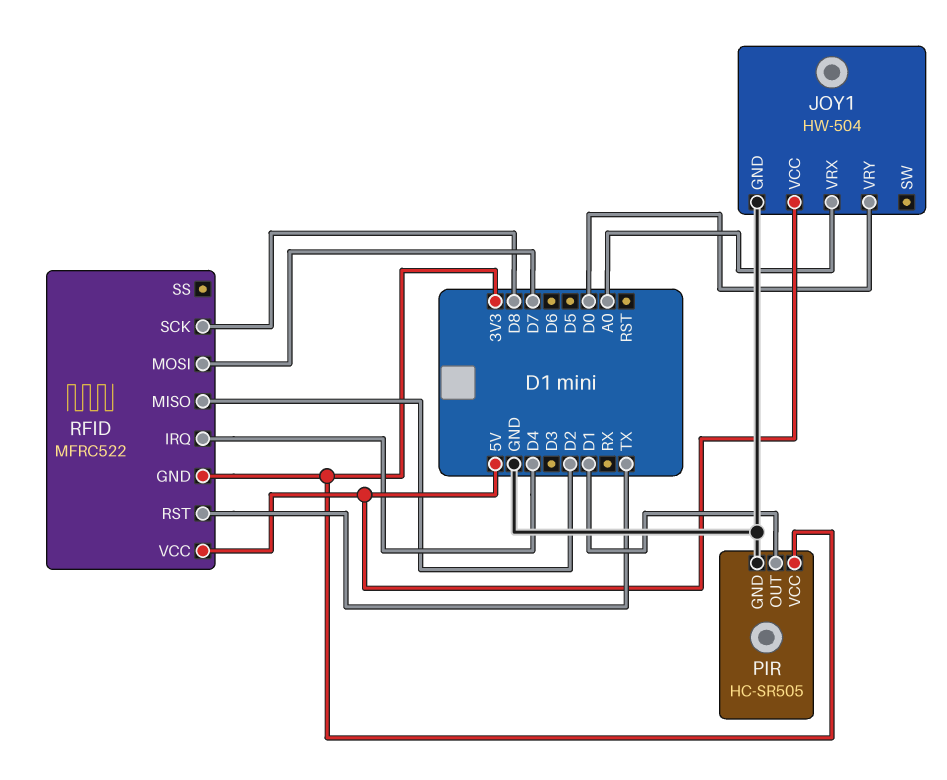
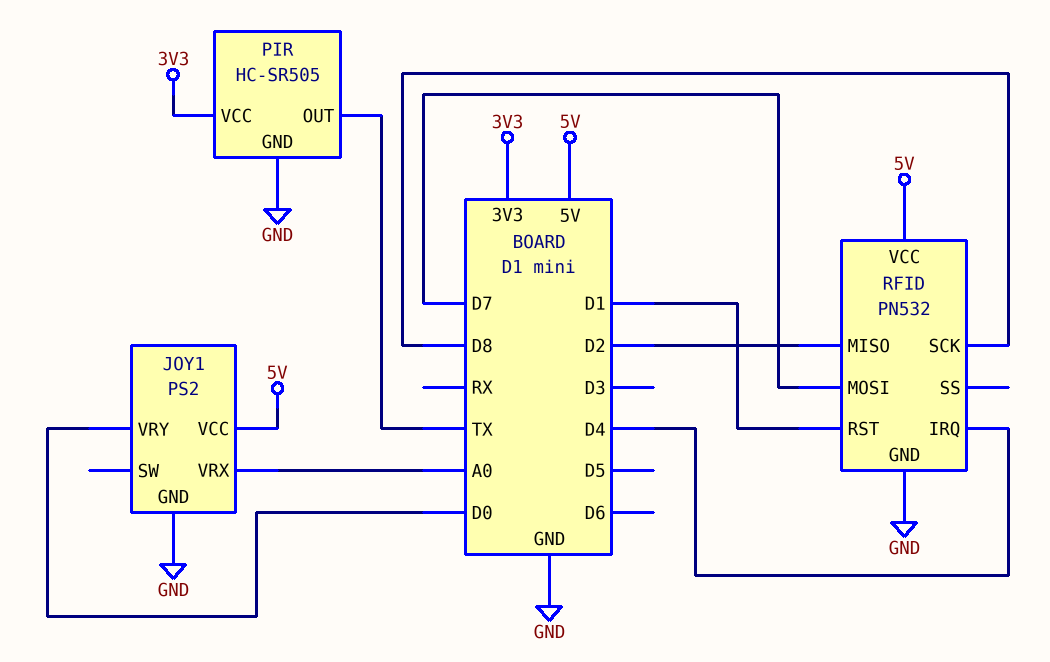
JOY1: HW-504 -> PS2
PIR pin OUT: D1 -> TX
RFID: MFRC522 -> PN532
RFID pin GND: 3V3 -> GND
RFID pin RST: TX -> D1

